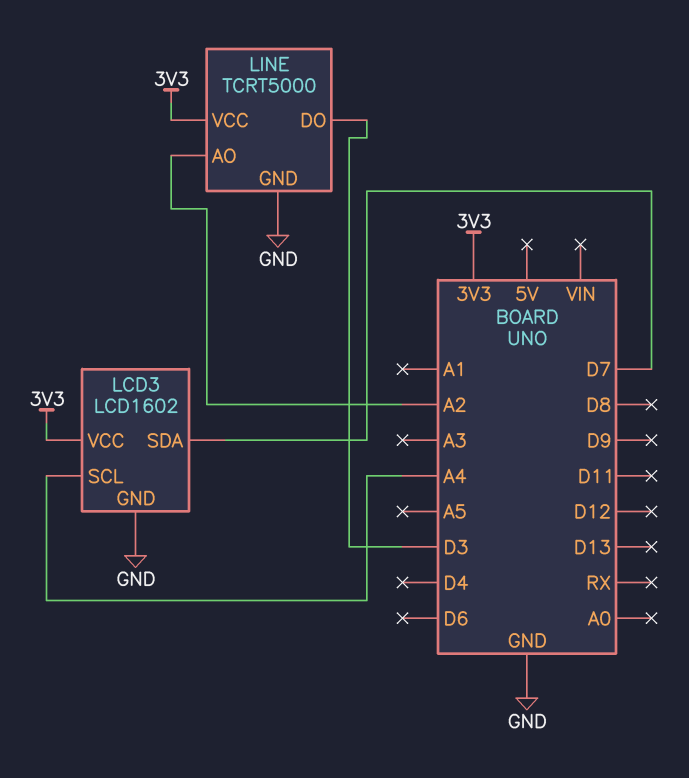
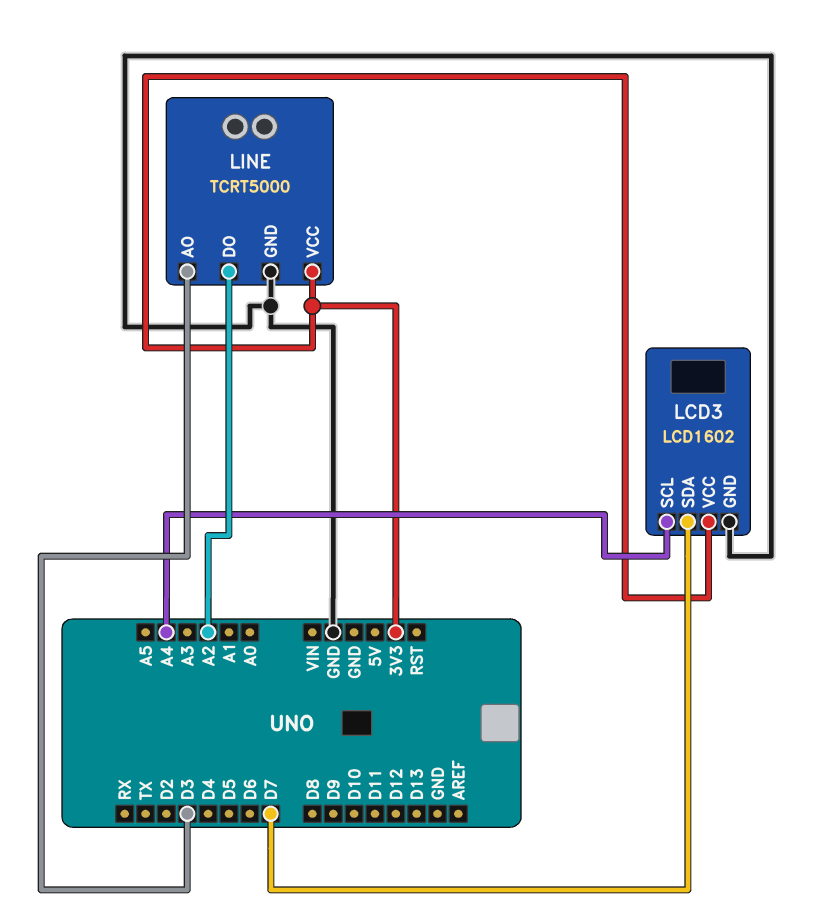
LINE pin AO: A2 -> D3
LINE pin DO: D3 -> A2

